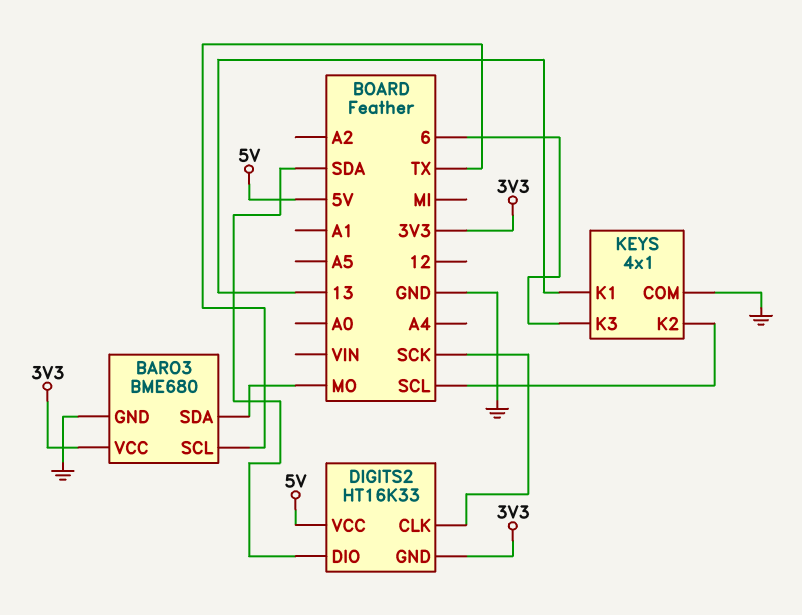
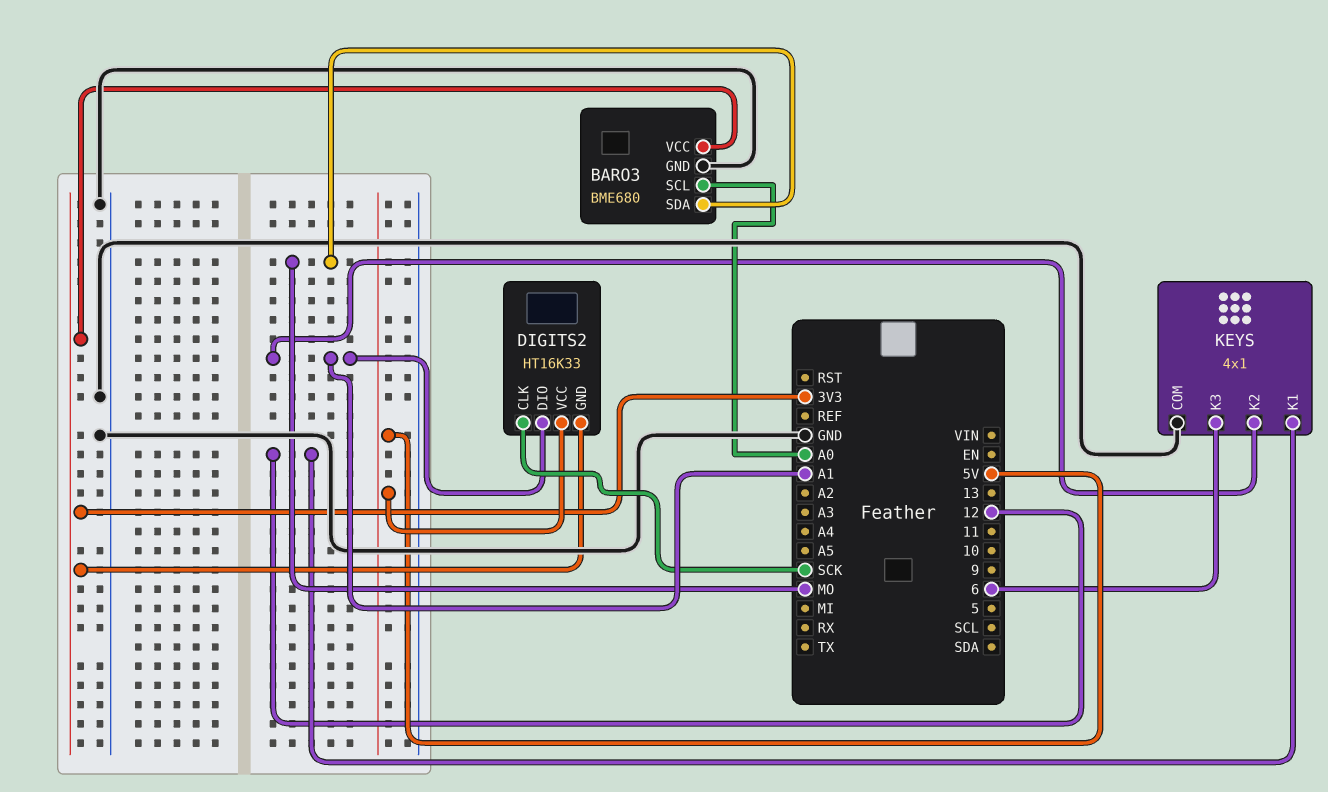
BARO3 pin SCL: TX -> A0
DIGITS2 pin DIO: SDA -> A1
KEYS pin K1: 13 -> 12
KEYS pin K2: SCL -> A1

